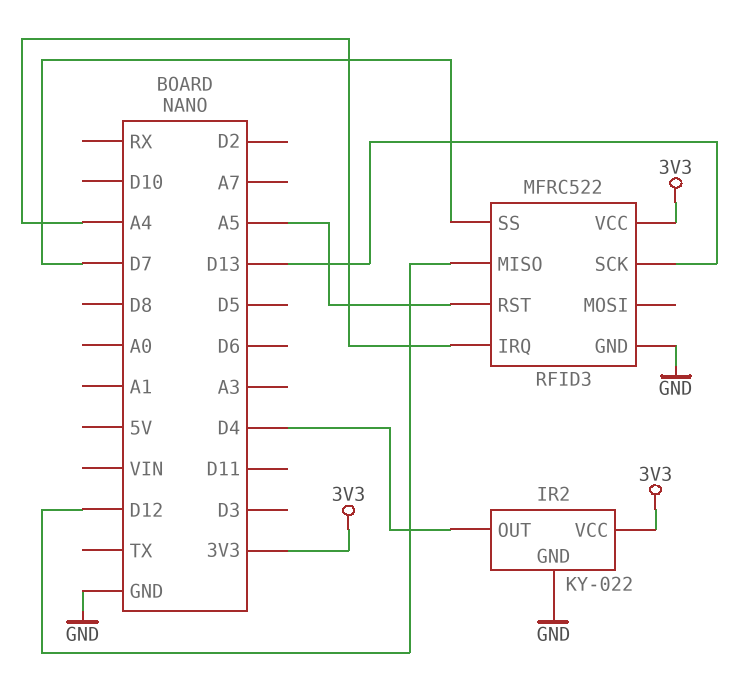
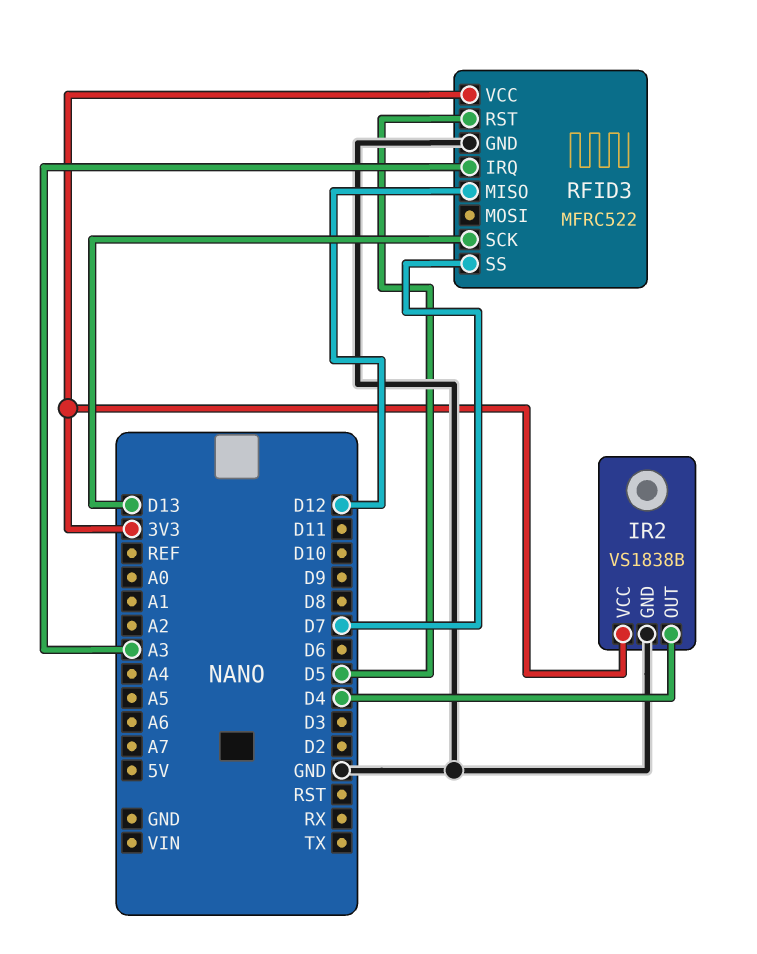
IR2: KY-022 -> VS1838B
RFID3 pin IRQ: A4 -> A3
RFID3 pin RST: A5 -> D5

